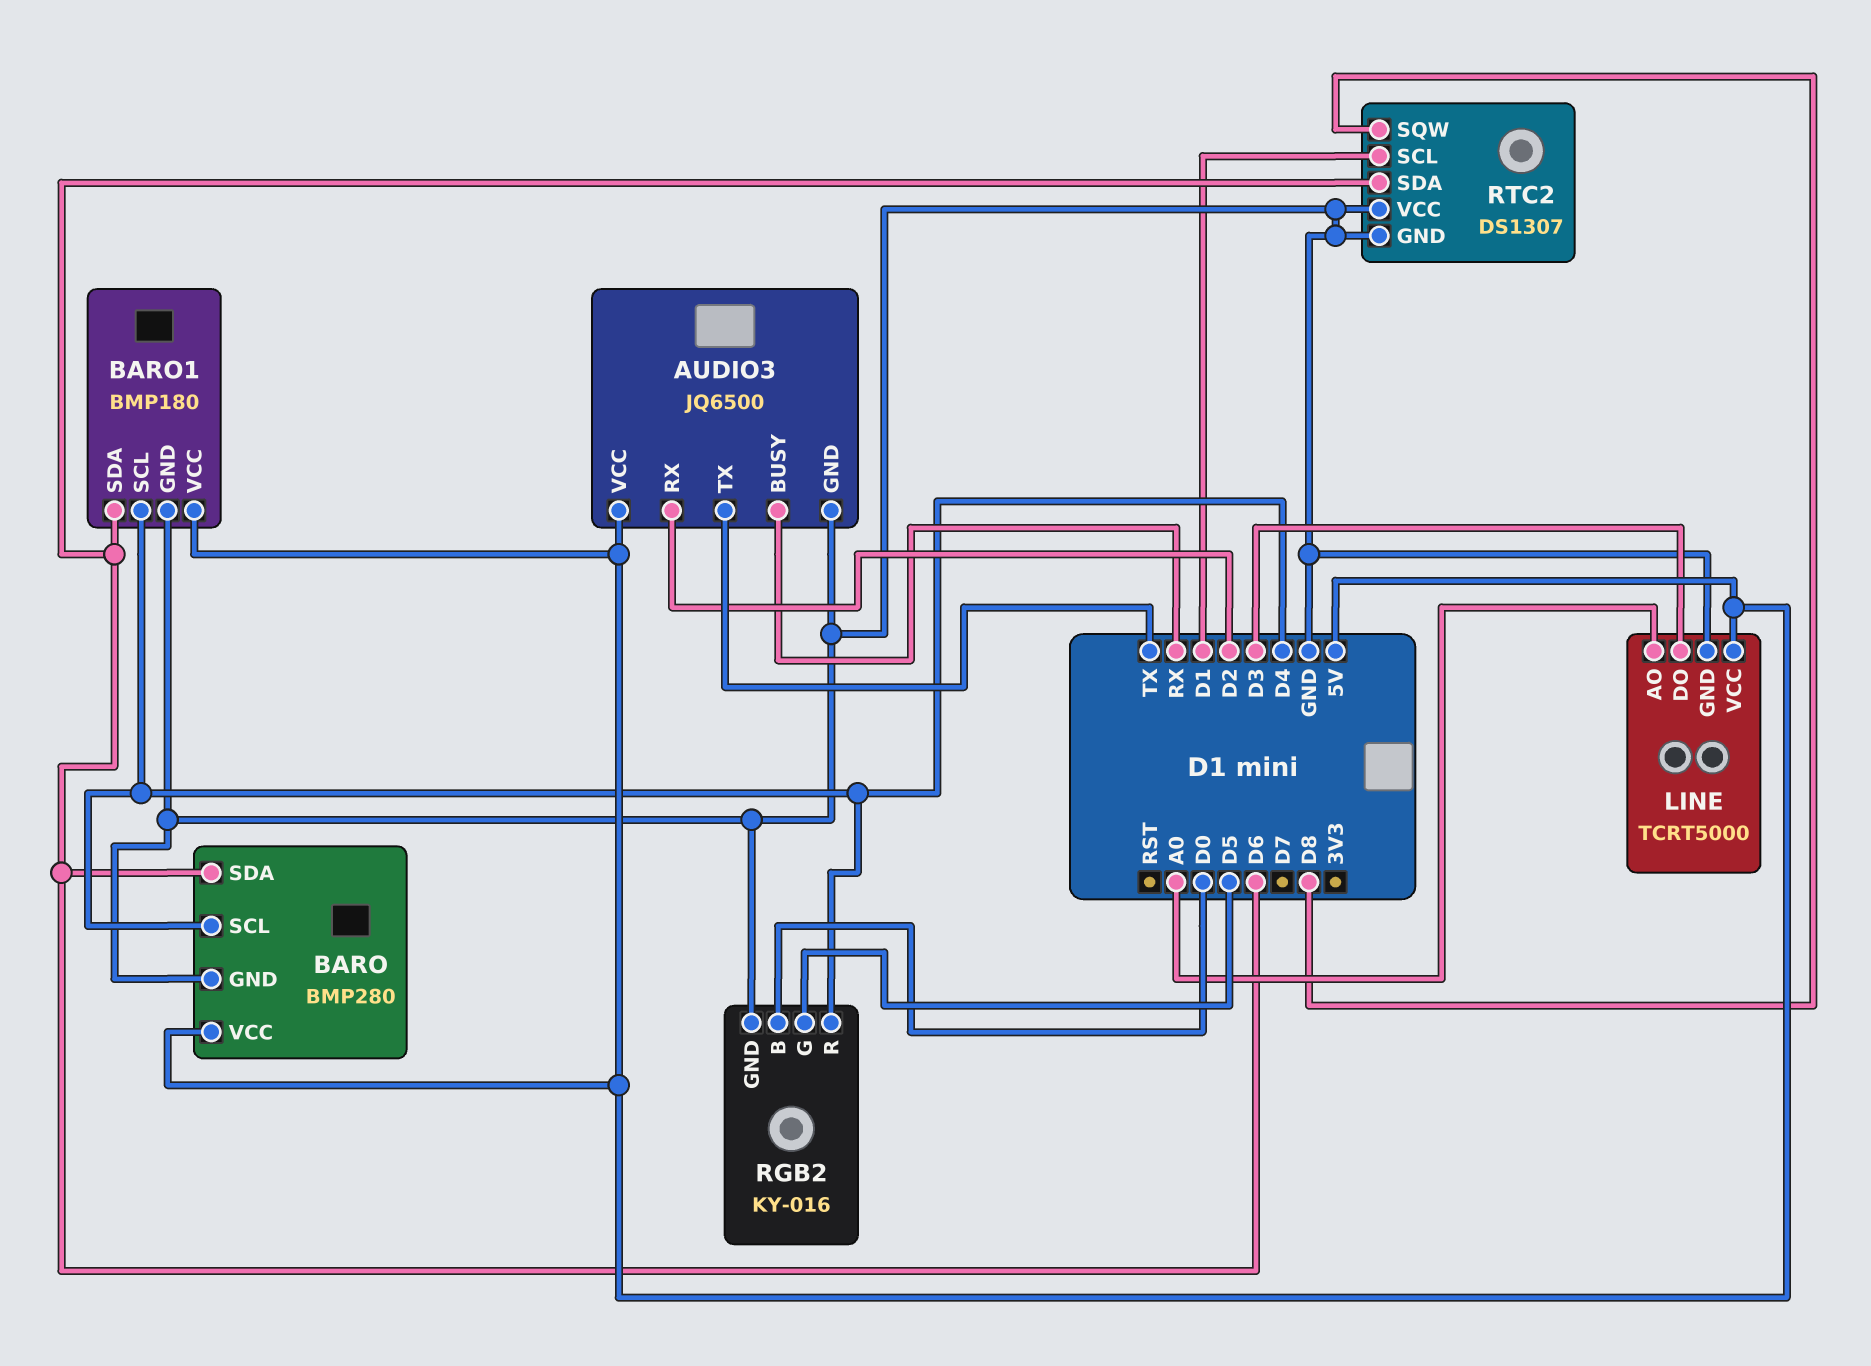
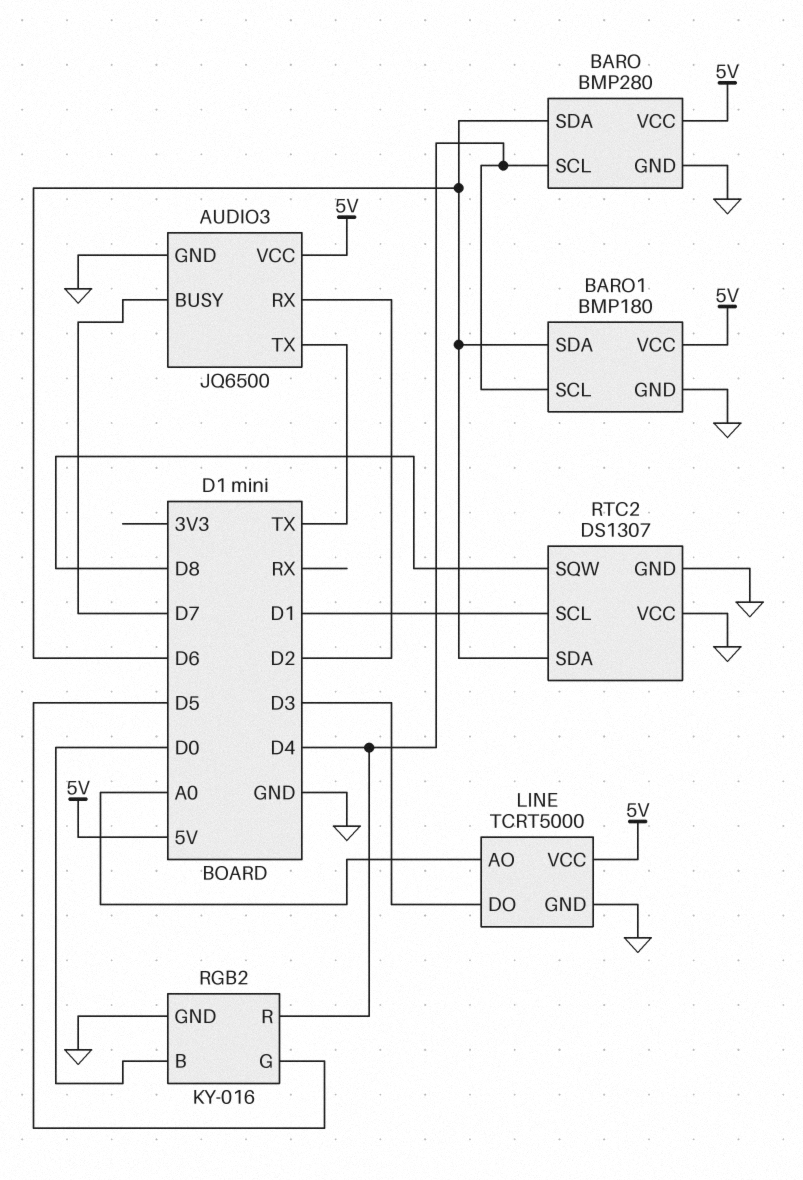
AUDIO3 pin BUSY: RX -> D7

